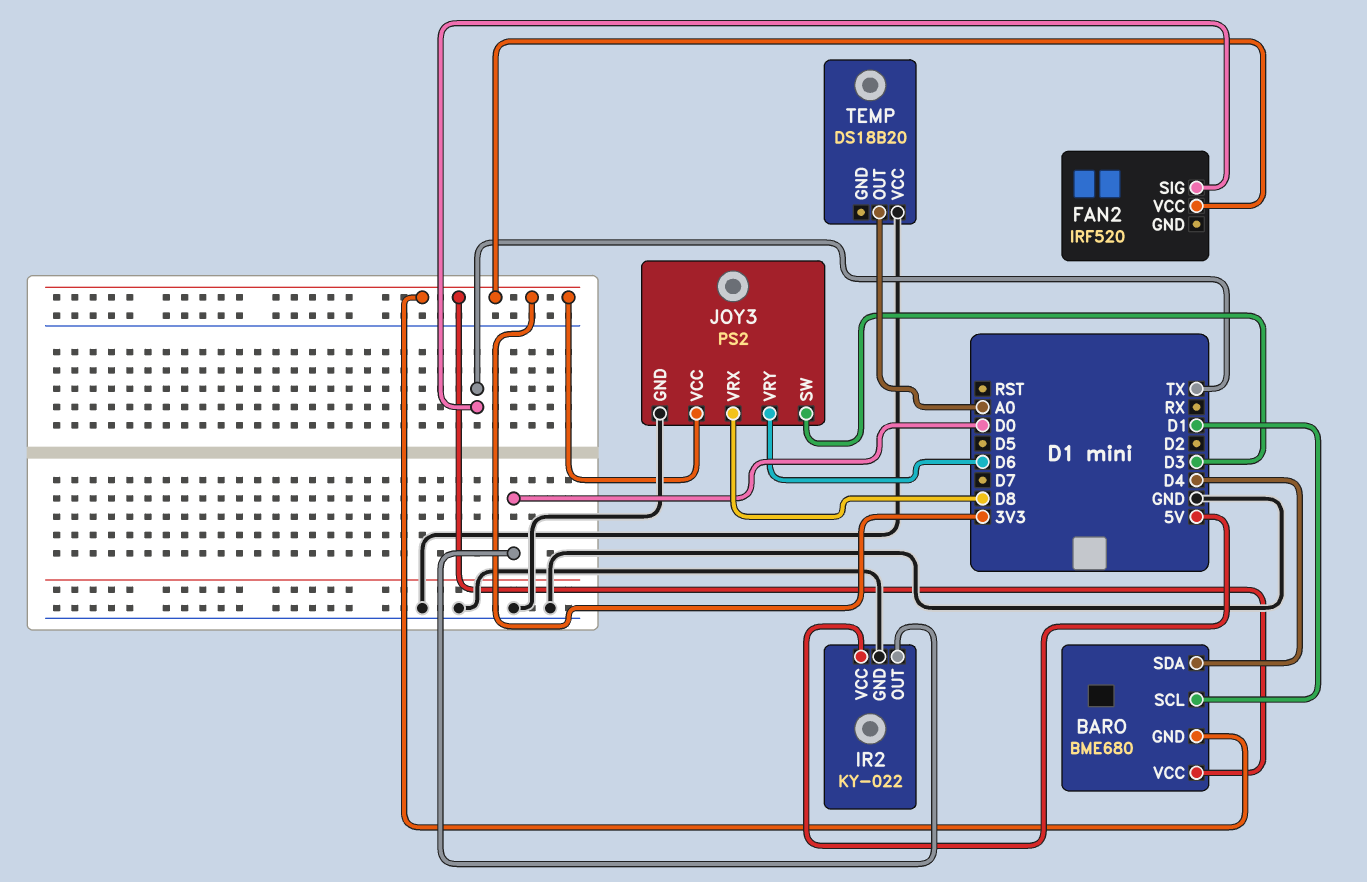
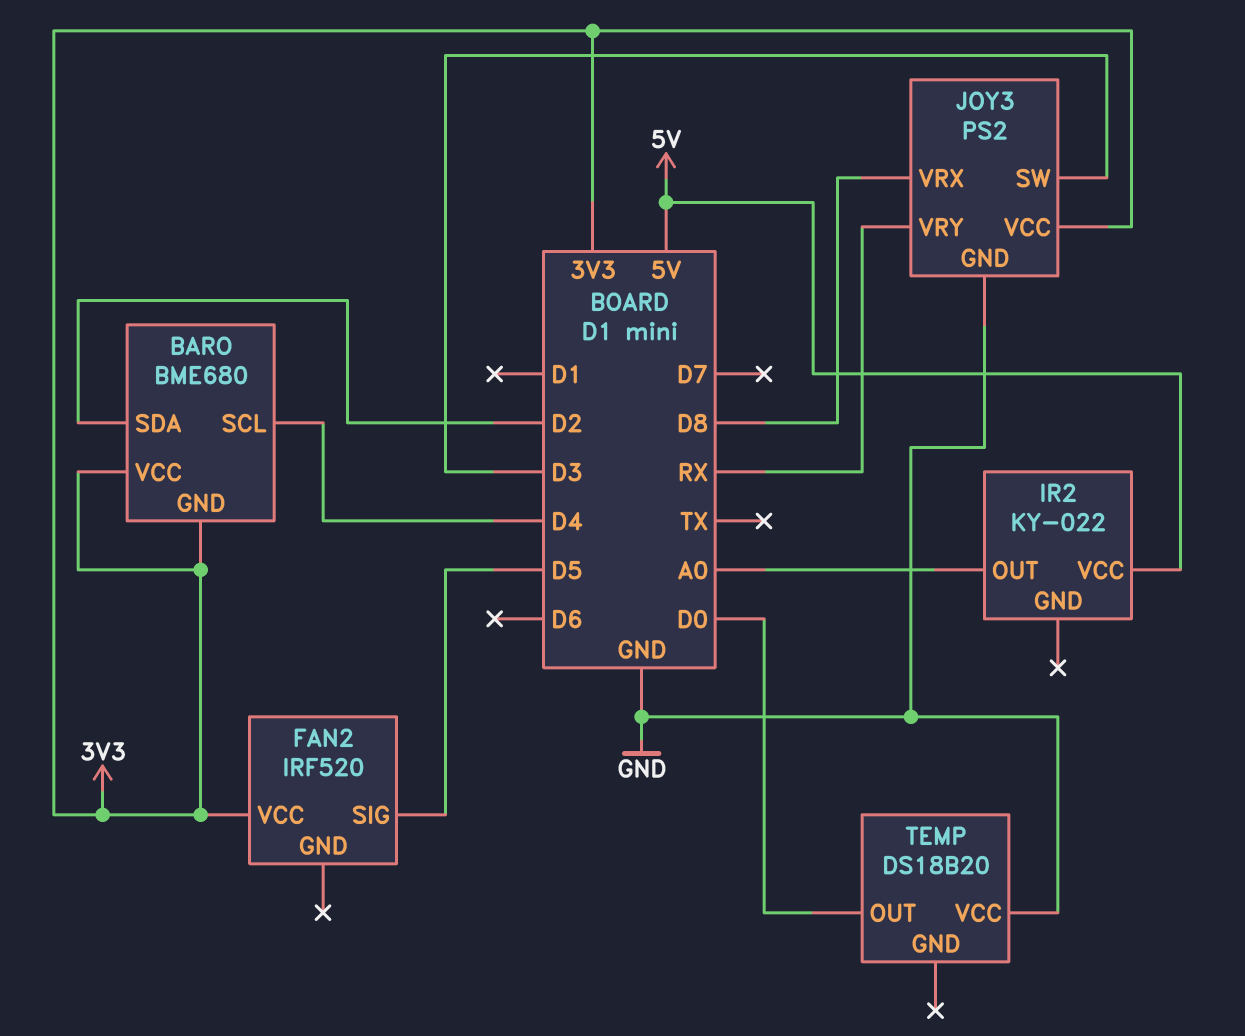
BARO pin SCL: D1 -> D4
BARO pin SDA: D4 -> D2
FAN2 pin SIG: TX -> D5
IR2 pin GND: GND -> none
IR2 pin OUT: D0 -> A0
JOY3 pin VRY: D6 -> RX
TEMP pin OUT: A0 -> D0

